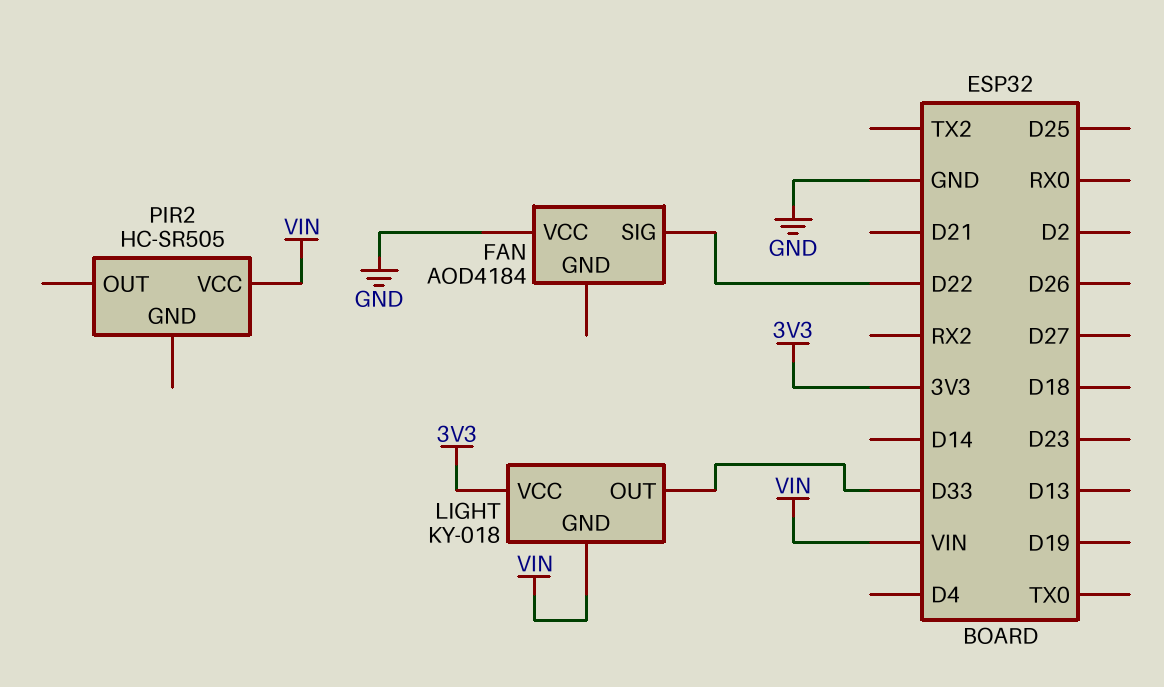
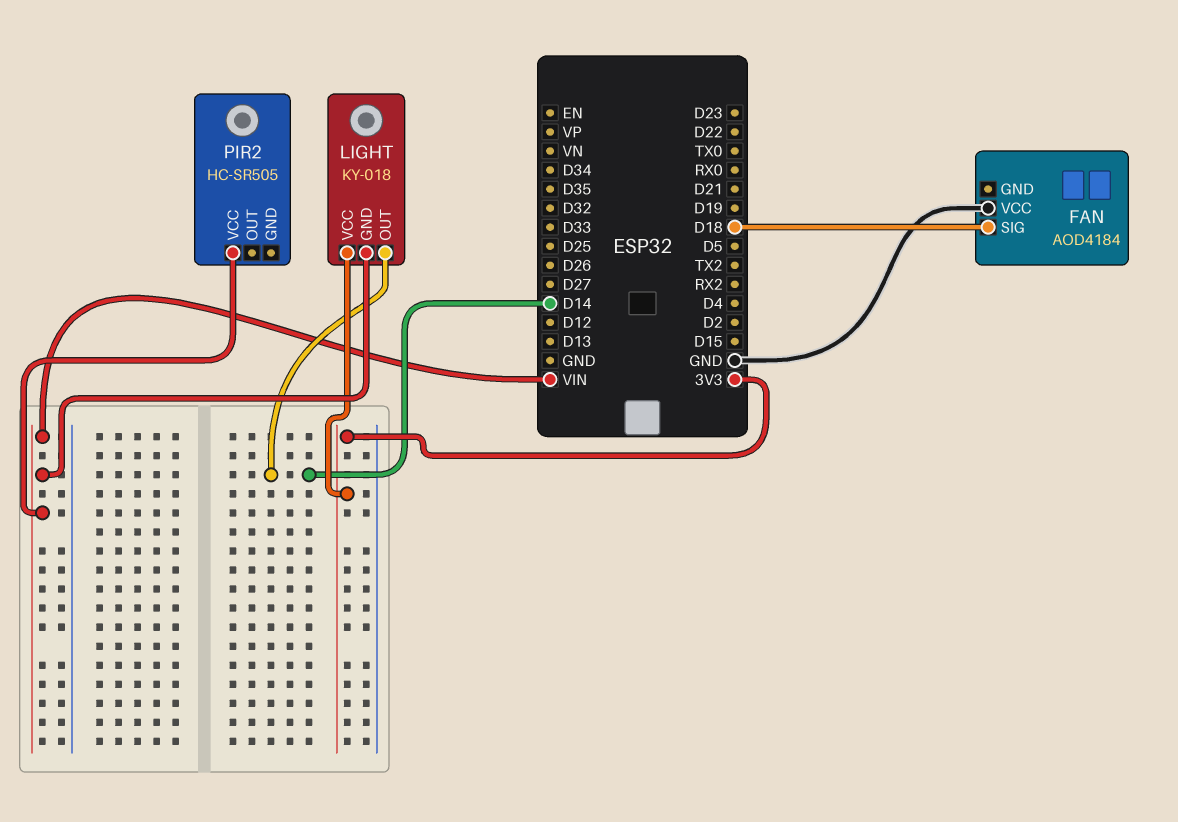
FAN pin SIG: D22 -> D18
LIGHT pin OUT: D33 -> D14

